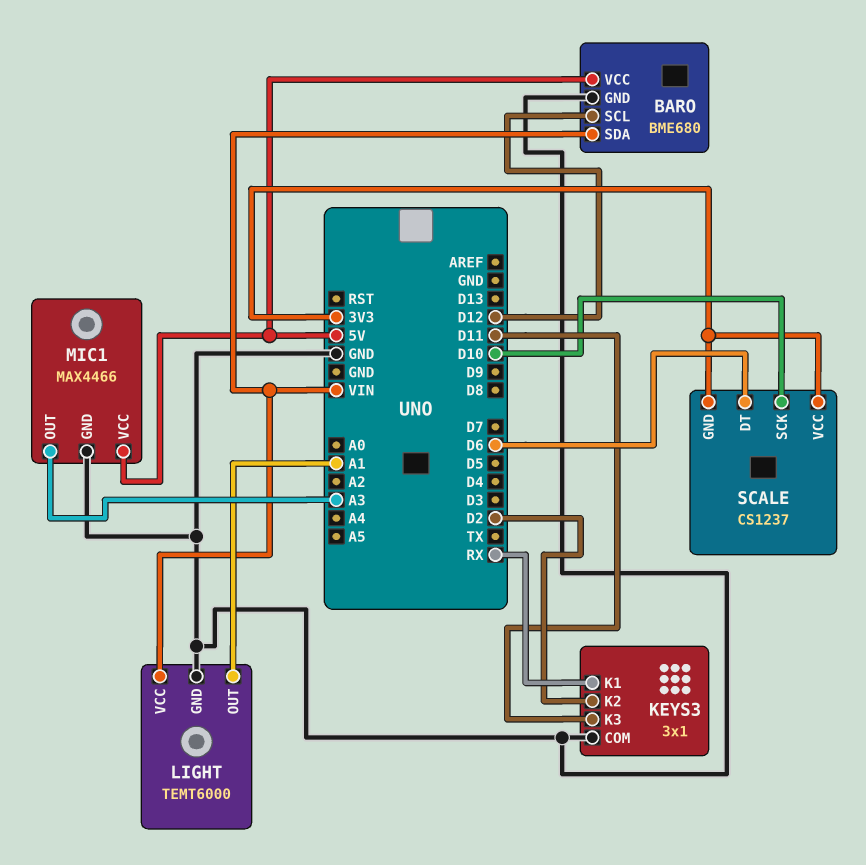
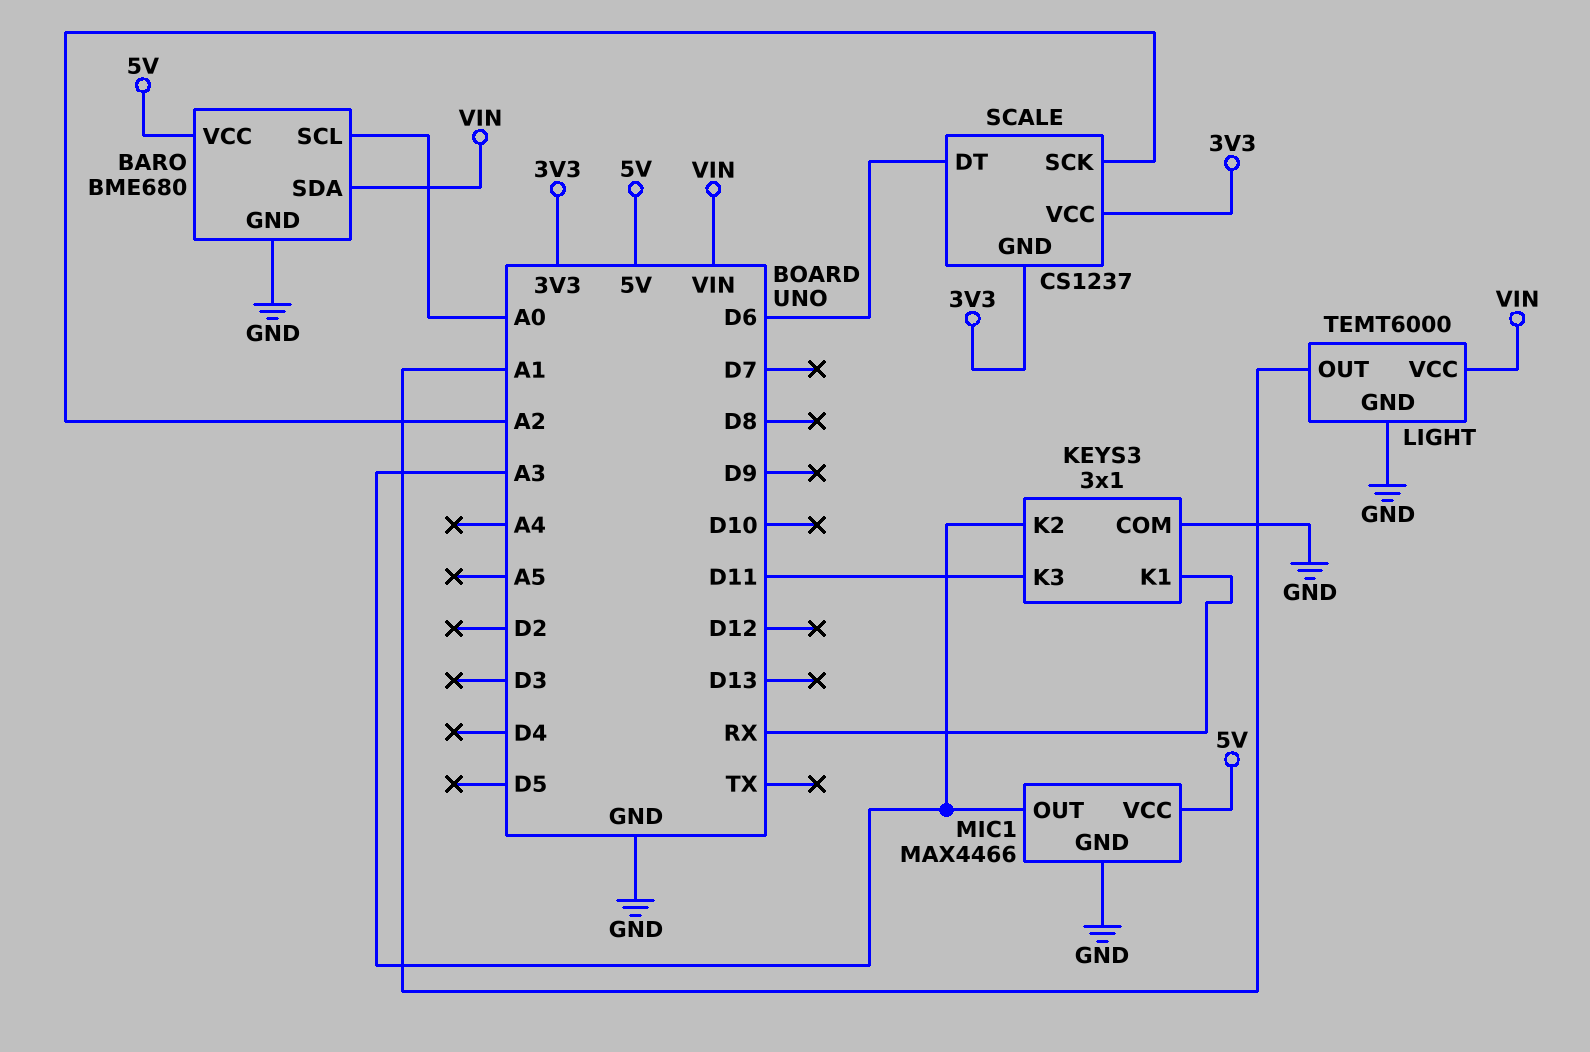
BARO pin SCL: D12 -> A0
KEYS3 pin K2: D2 -> A3
SCALE pin SCK: D10 -> A2

